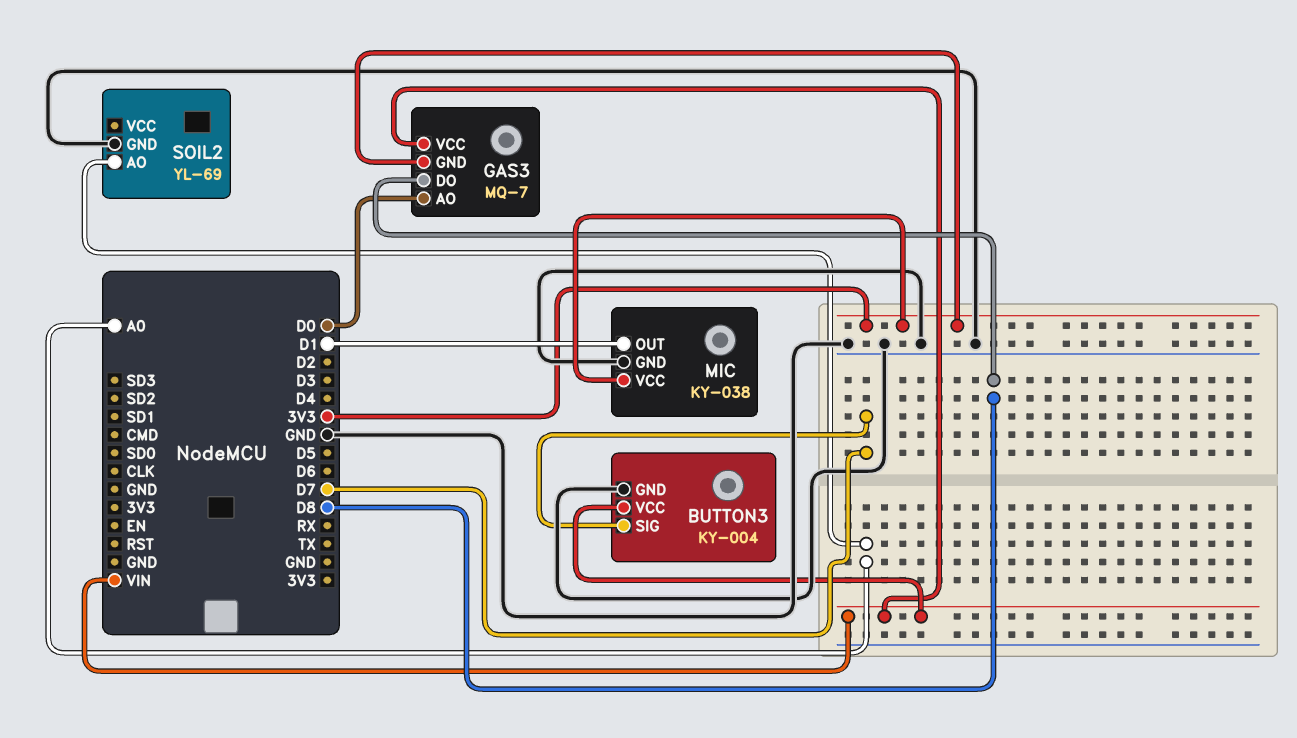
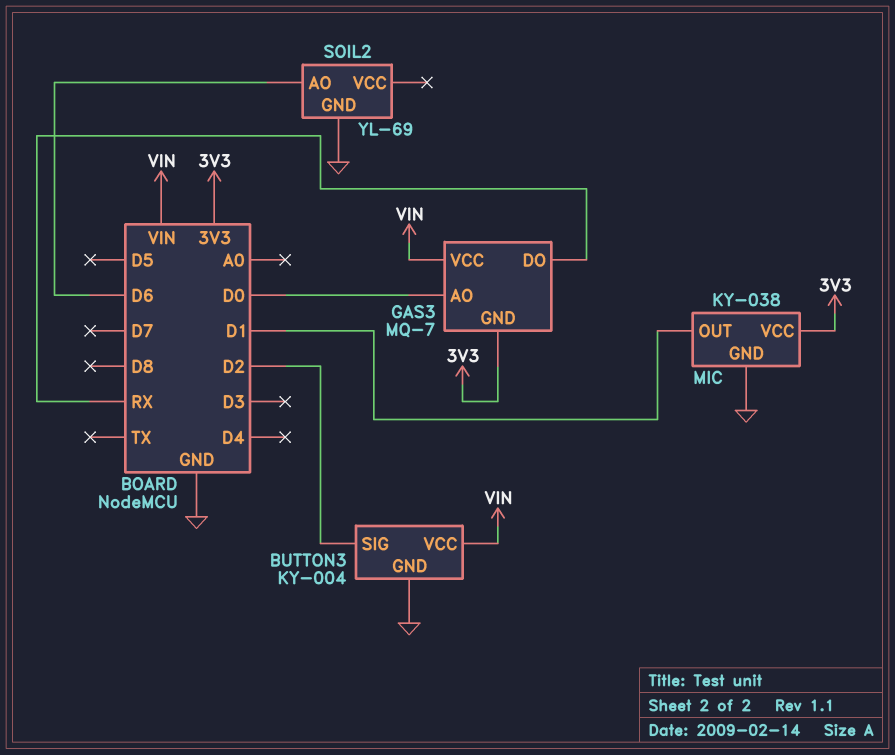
BUTTON3 pin SIG: D7 -> D2
GAS3 pin DO: D8 -> RX
SOIL2 pin AO: A0 -> D6

